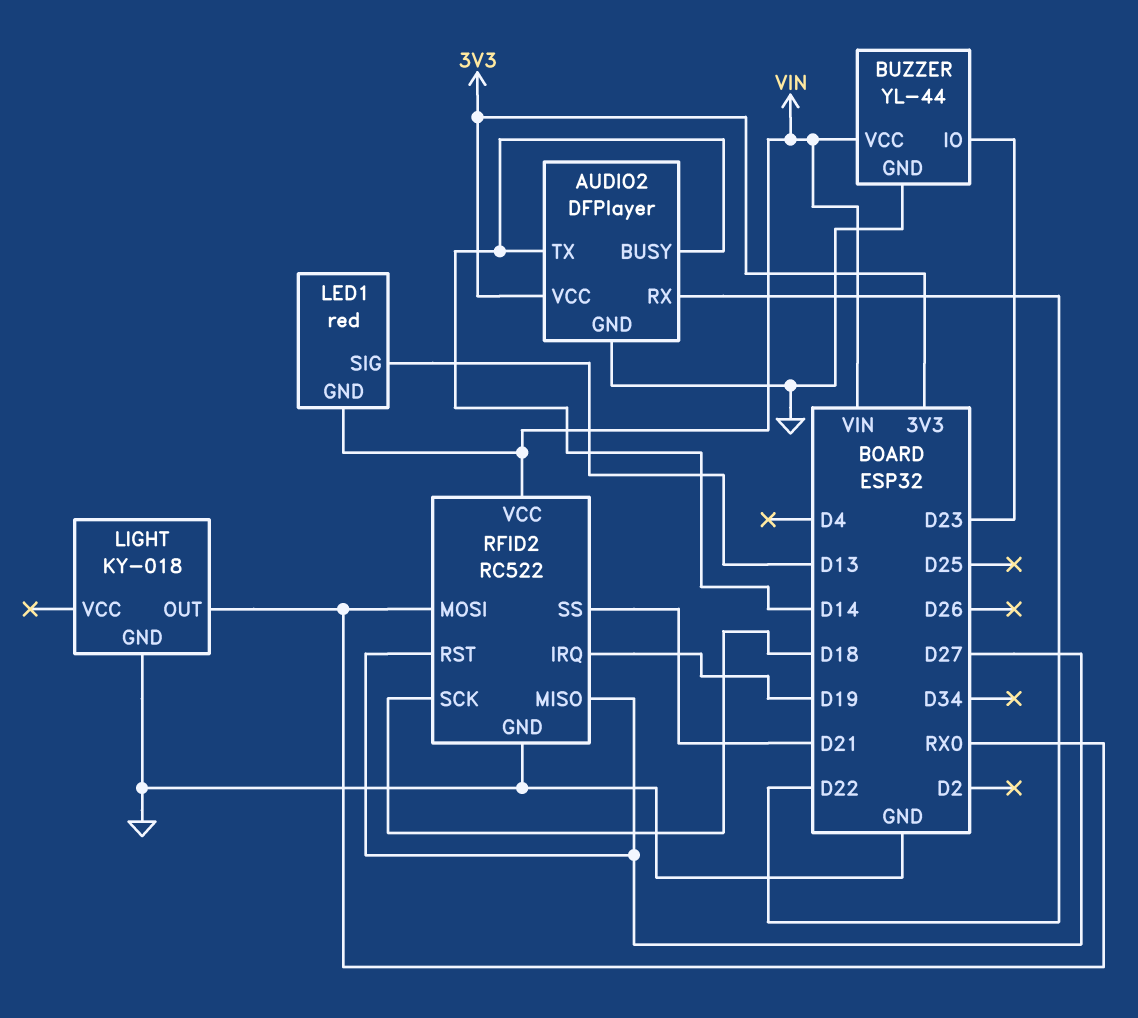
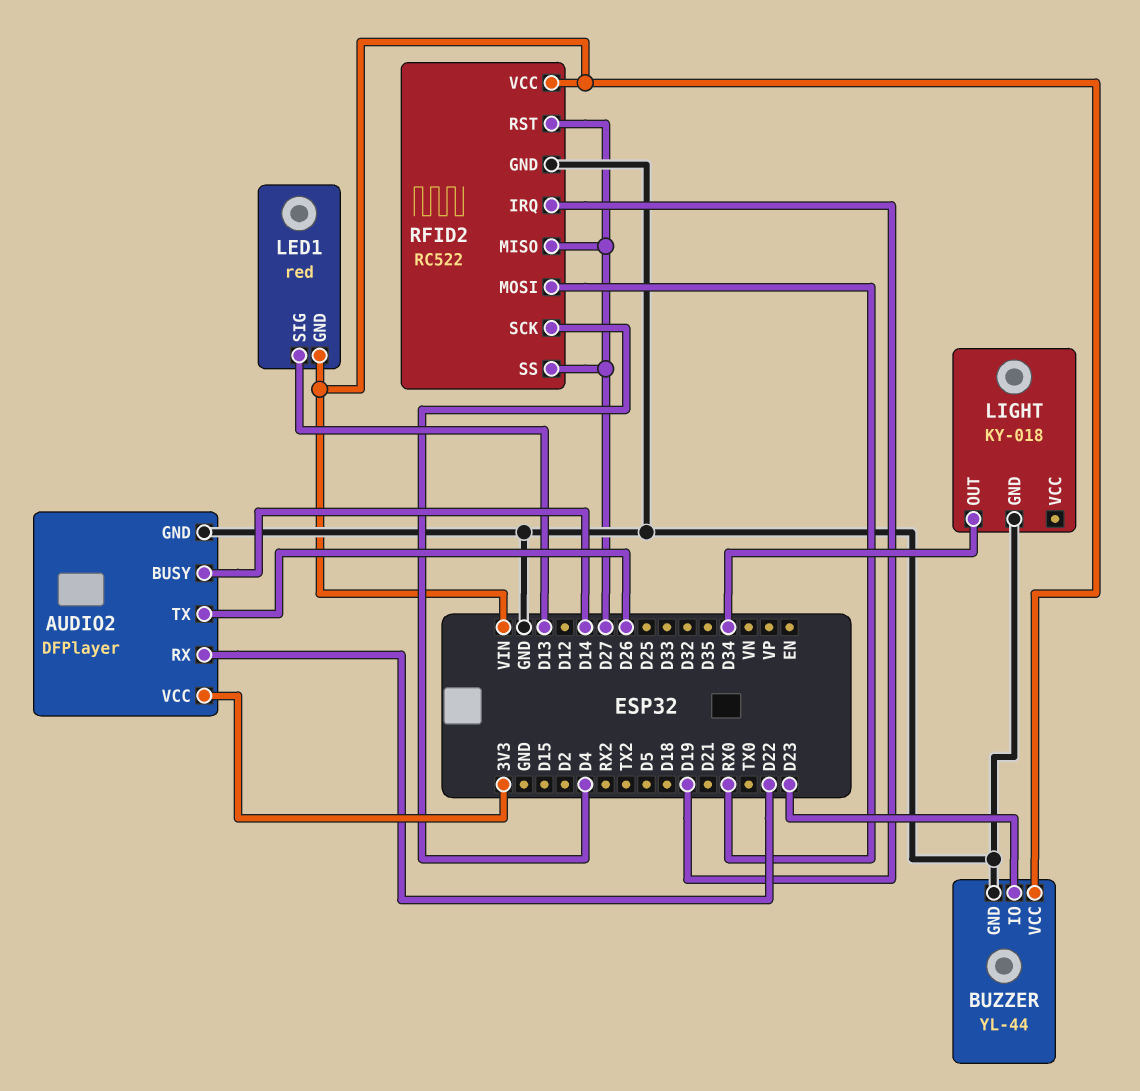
AUDIO2 pin TX: D14 -> D26
LIGHT pin OUT: RX0 -> D34
RFID2 pin SCK: D18 -> D4
RFID2 pin SS: D21 -> D27

